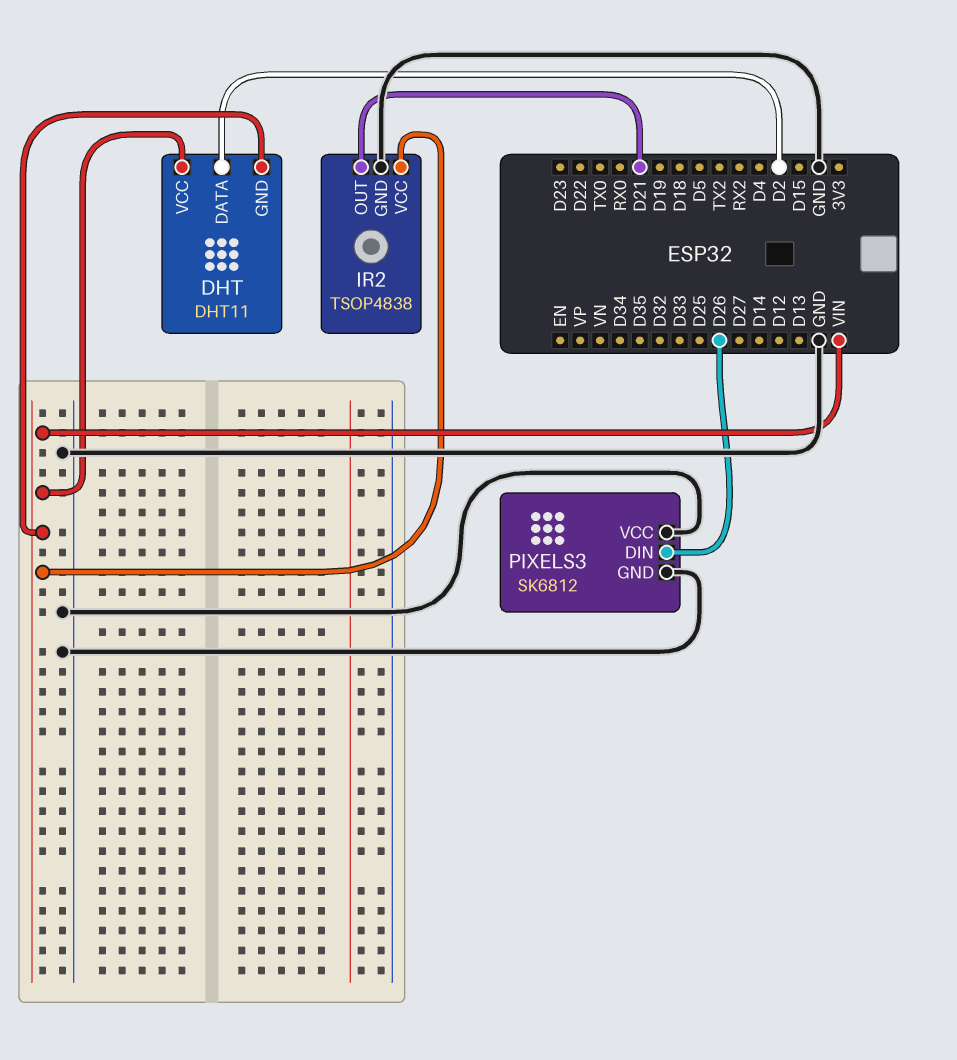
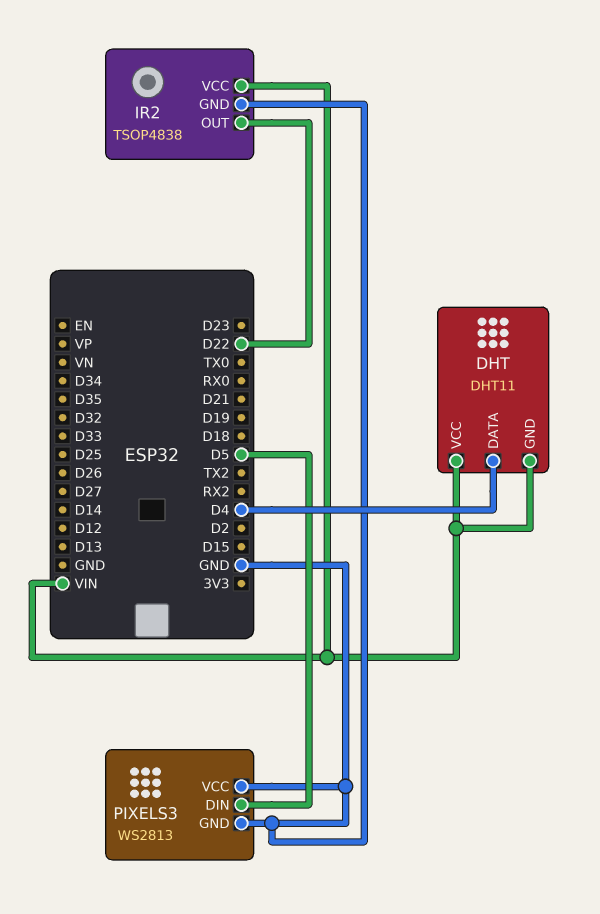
DHT pin DATA: D2 -> D4
IR2 pin OUT: D21 -> D22
PIXELS3: SK6812 -> WS2813
PIXELS3 pin DIN: D26 -> D5

